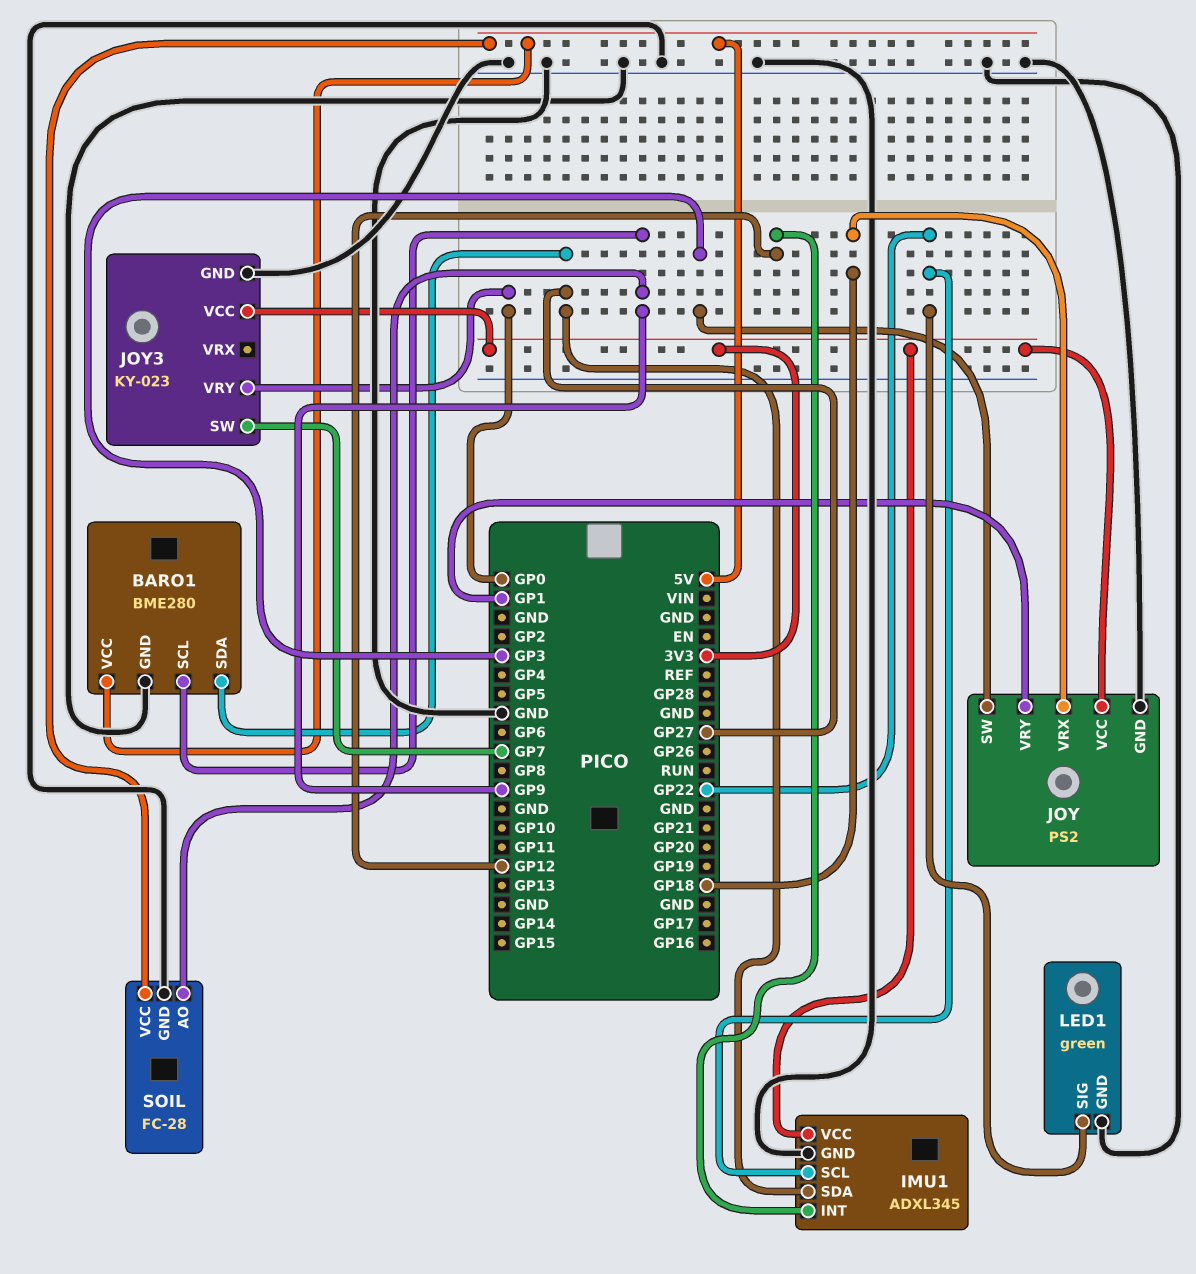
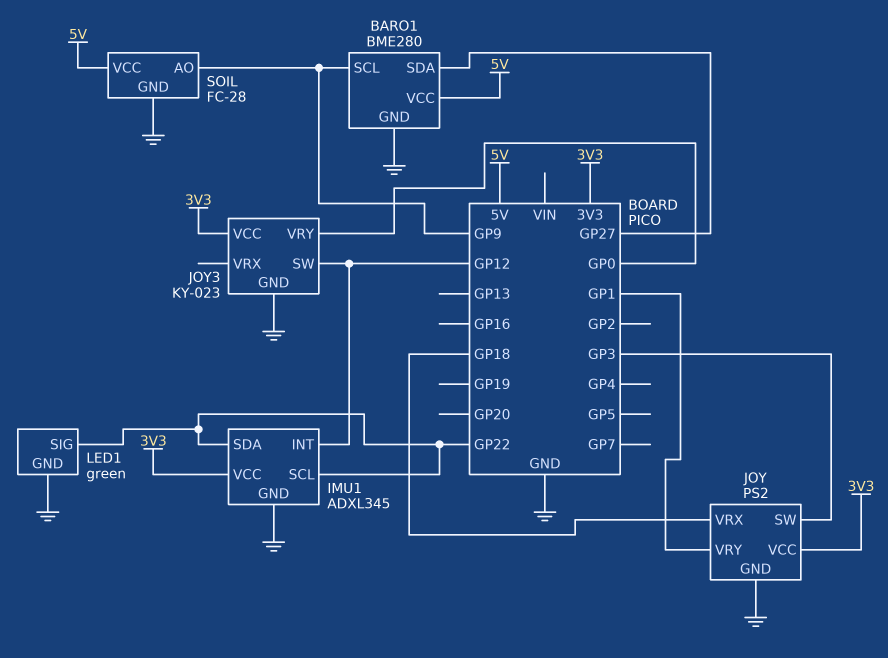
IMU1 pin SDA: GP27 -> GP22
JOY3 pin SW: GP7 -> GP12

